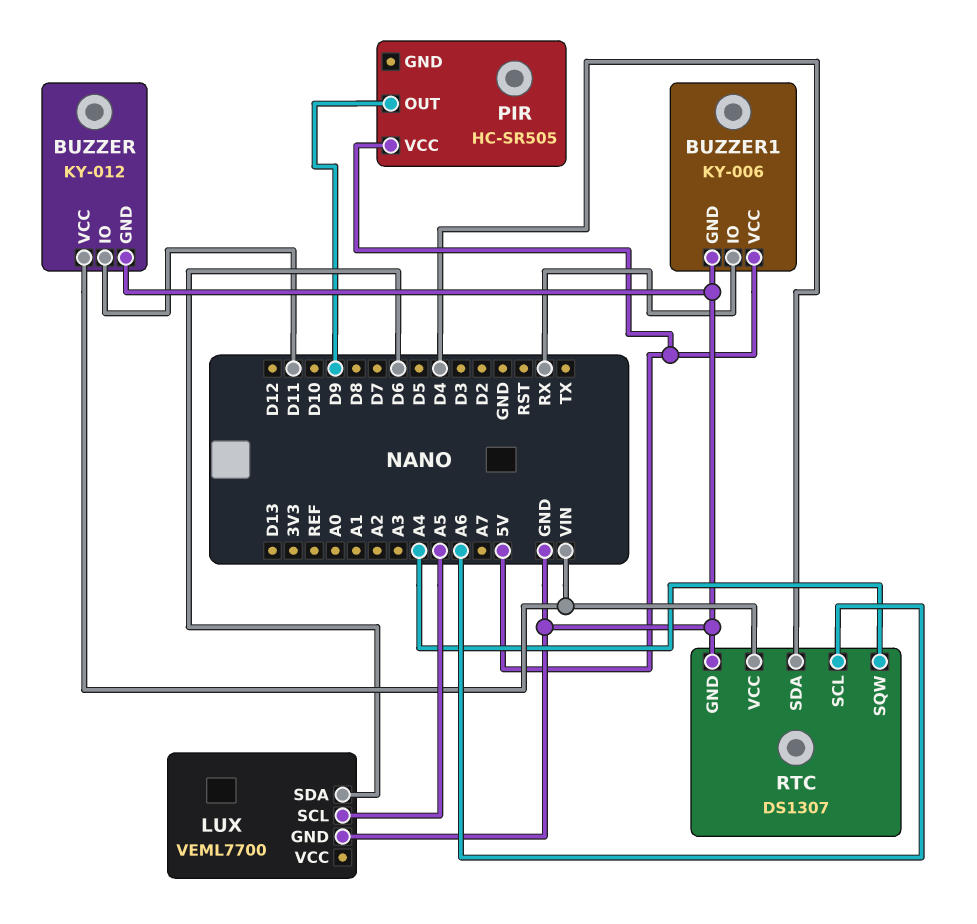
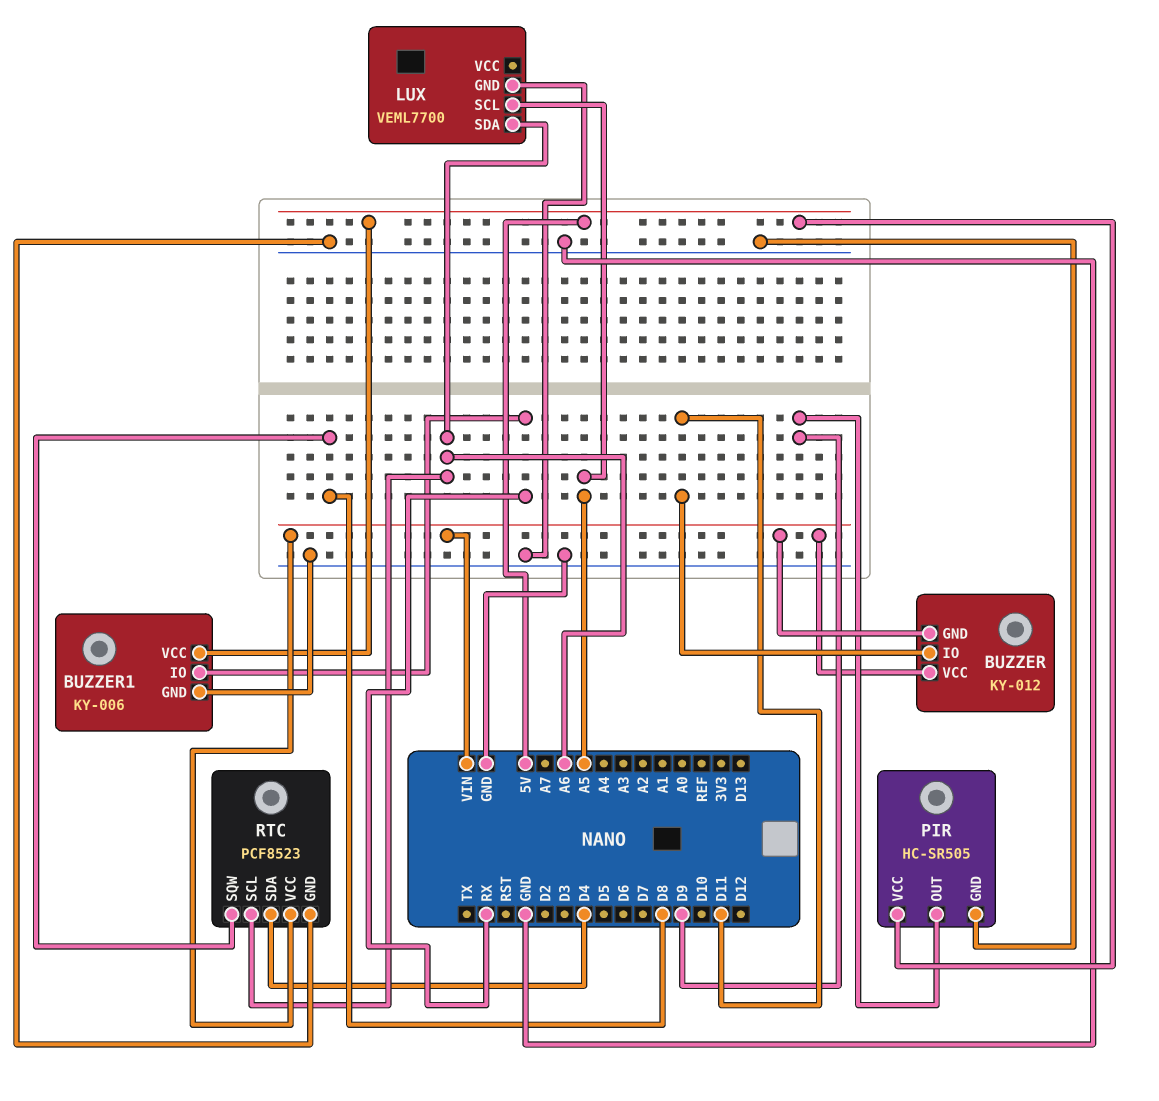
BUZZER pin GND: GND -> VIN
LUX pin SDA: D6 -> A6
PIR pin GND: none -> GND
RTC: DS1307 -> PCF8523
RTC pin SQW: A4 -> D8

